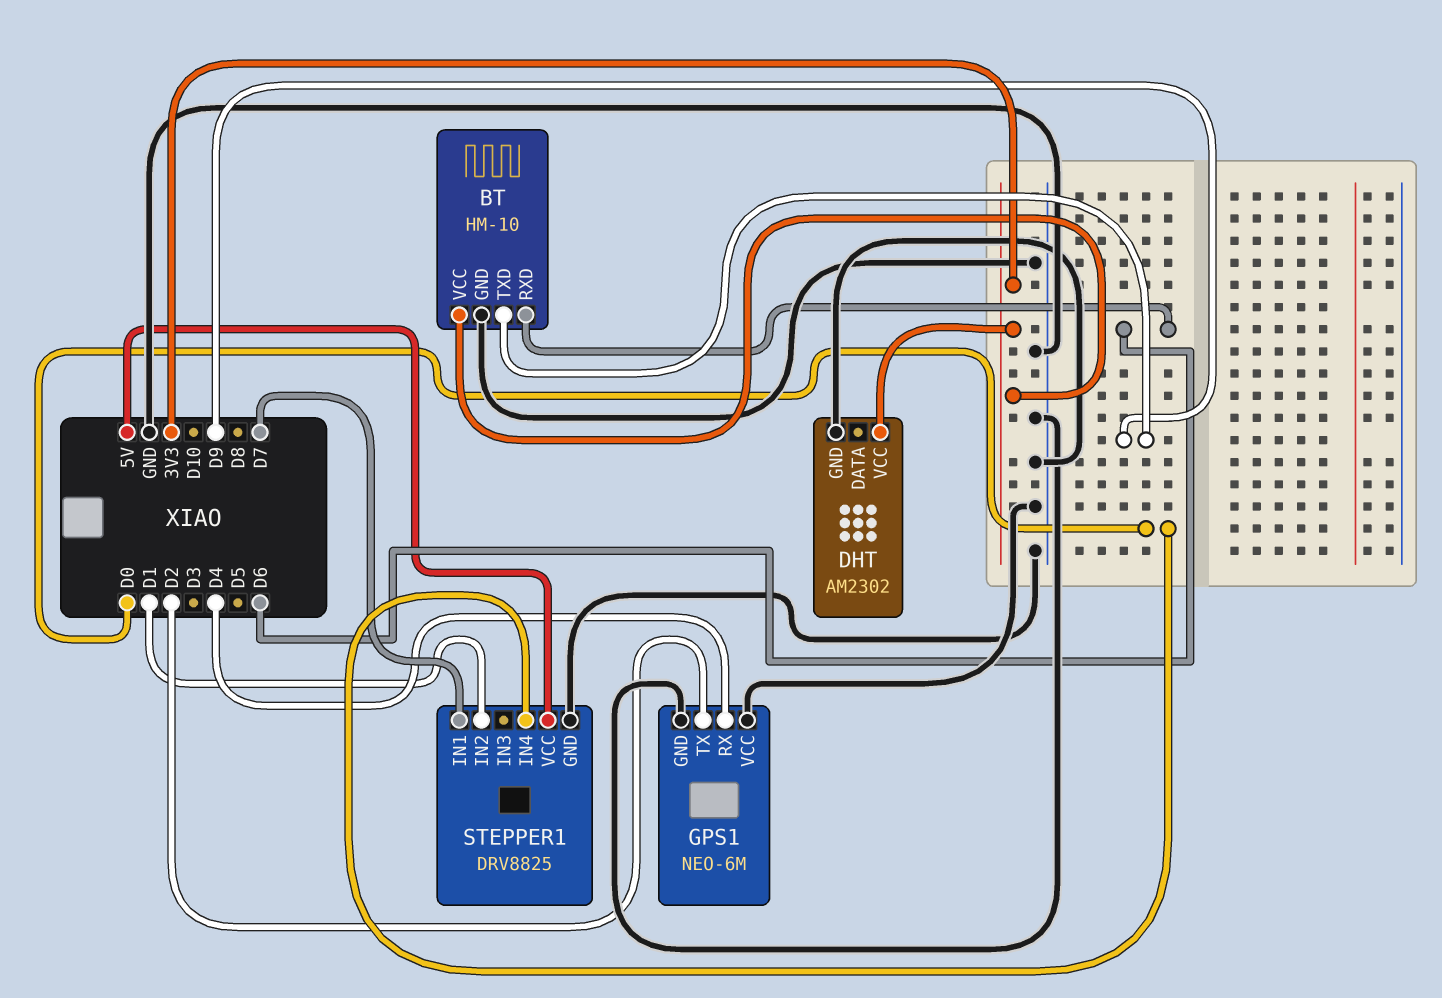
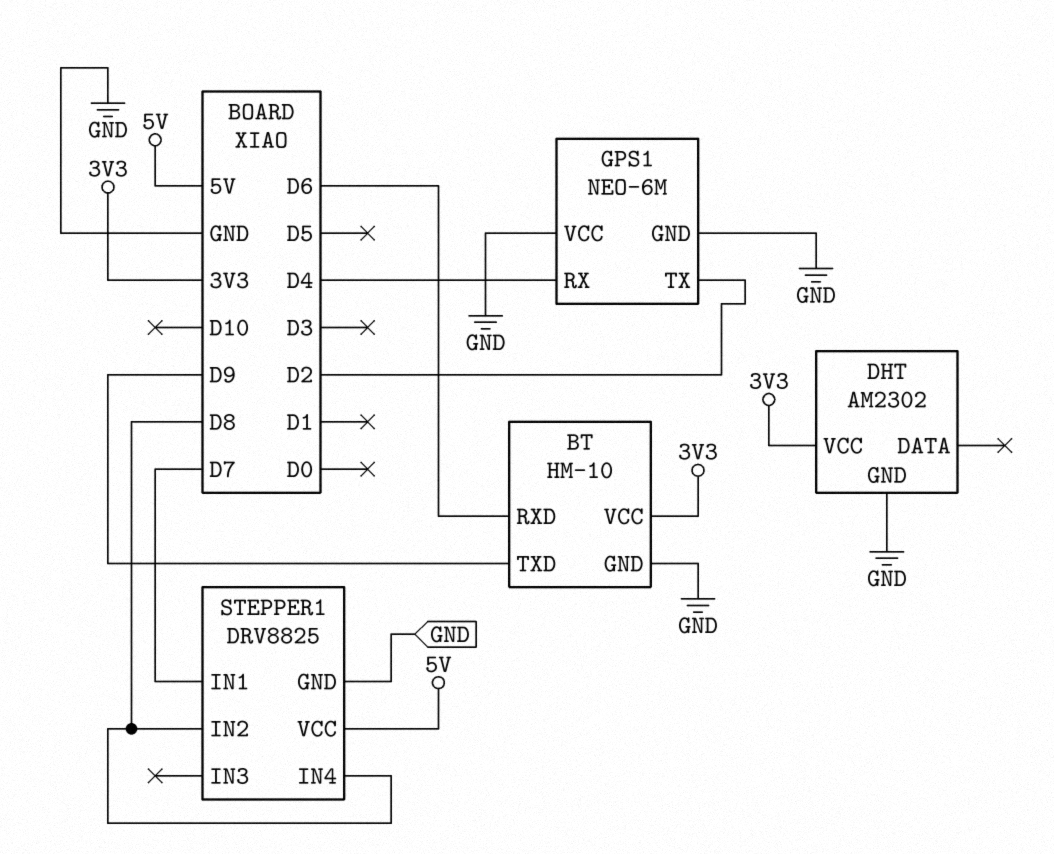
STEPPER1 pin IN2: D1 -> D8
STEPPER1 pin IN4: D0 -> D8

